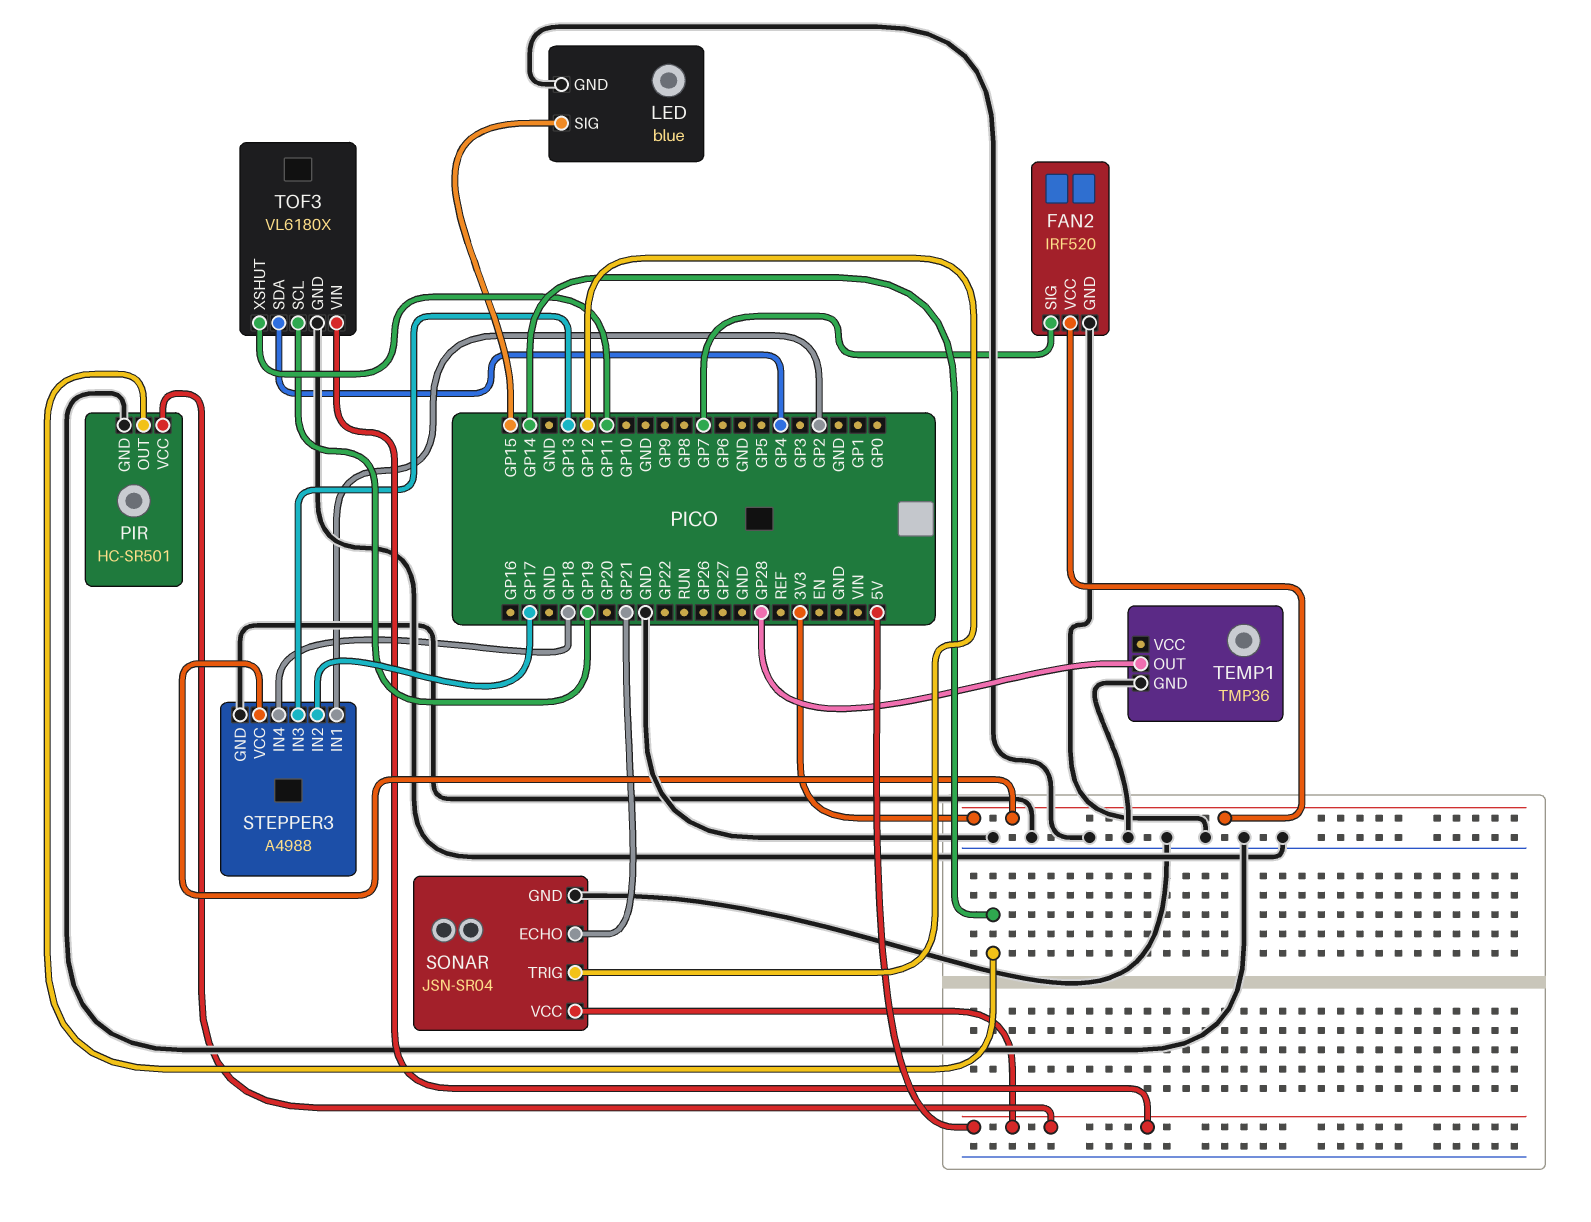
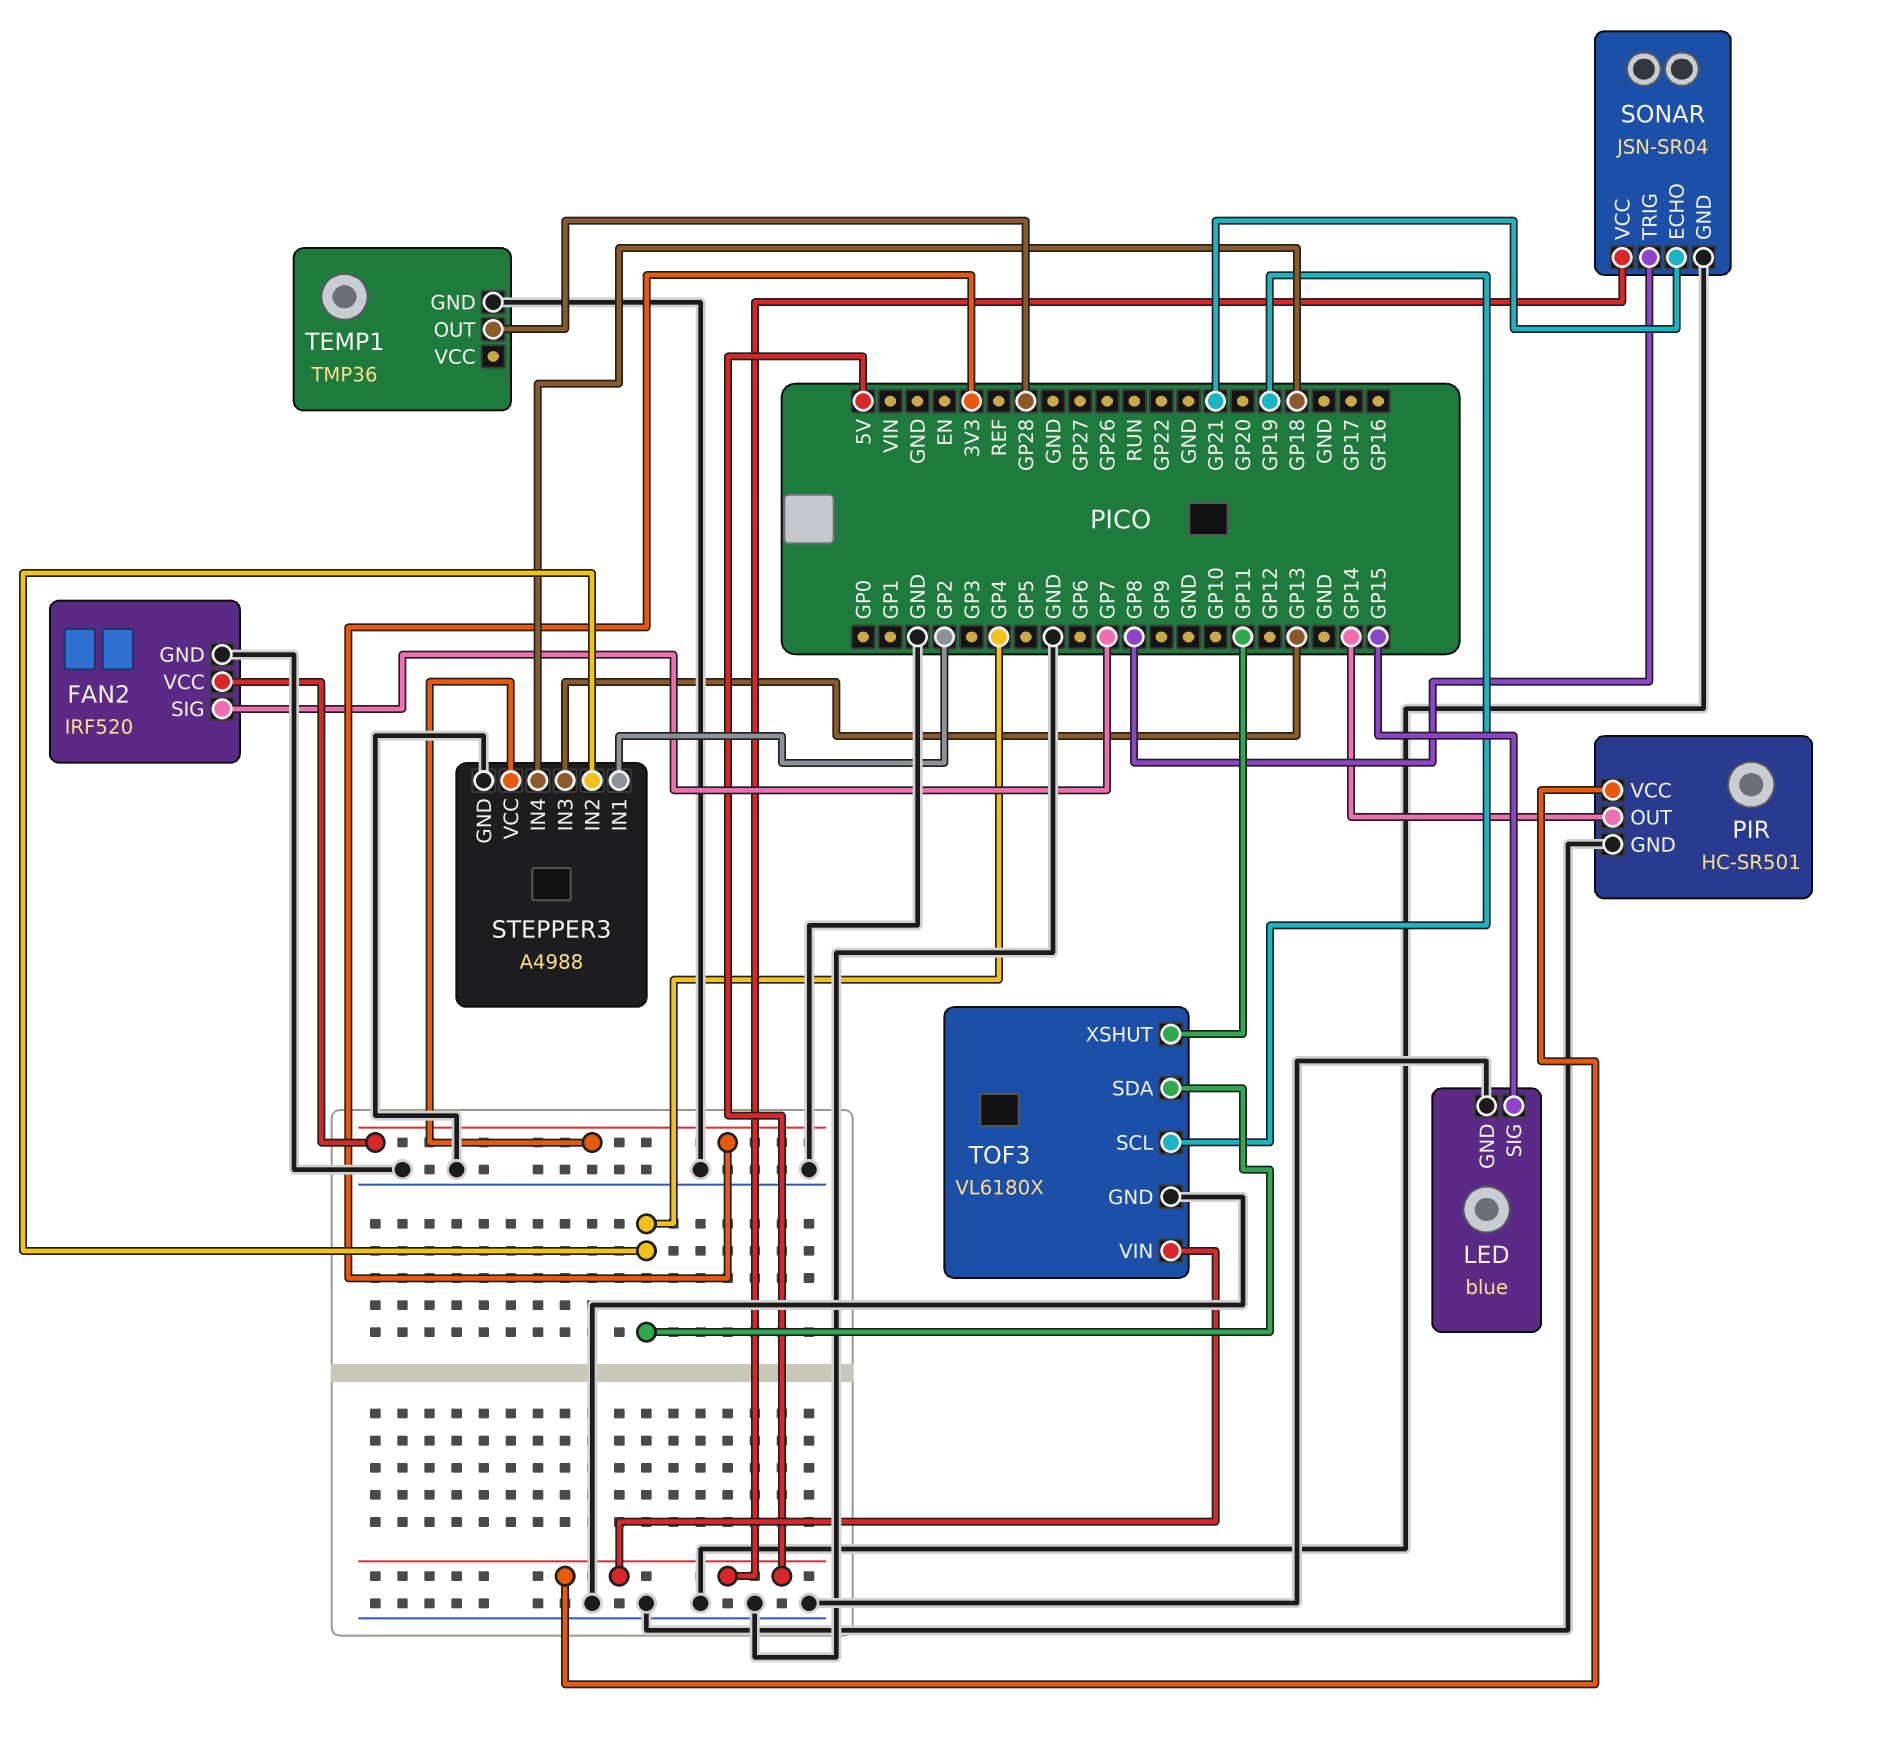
SONAR pin TRIG: GP12 -> GP8
STEPPER3 pin IN2: GP17 -> GP4

